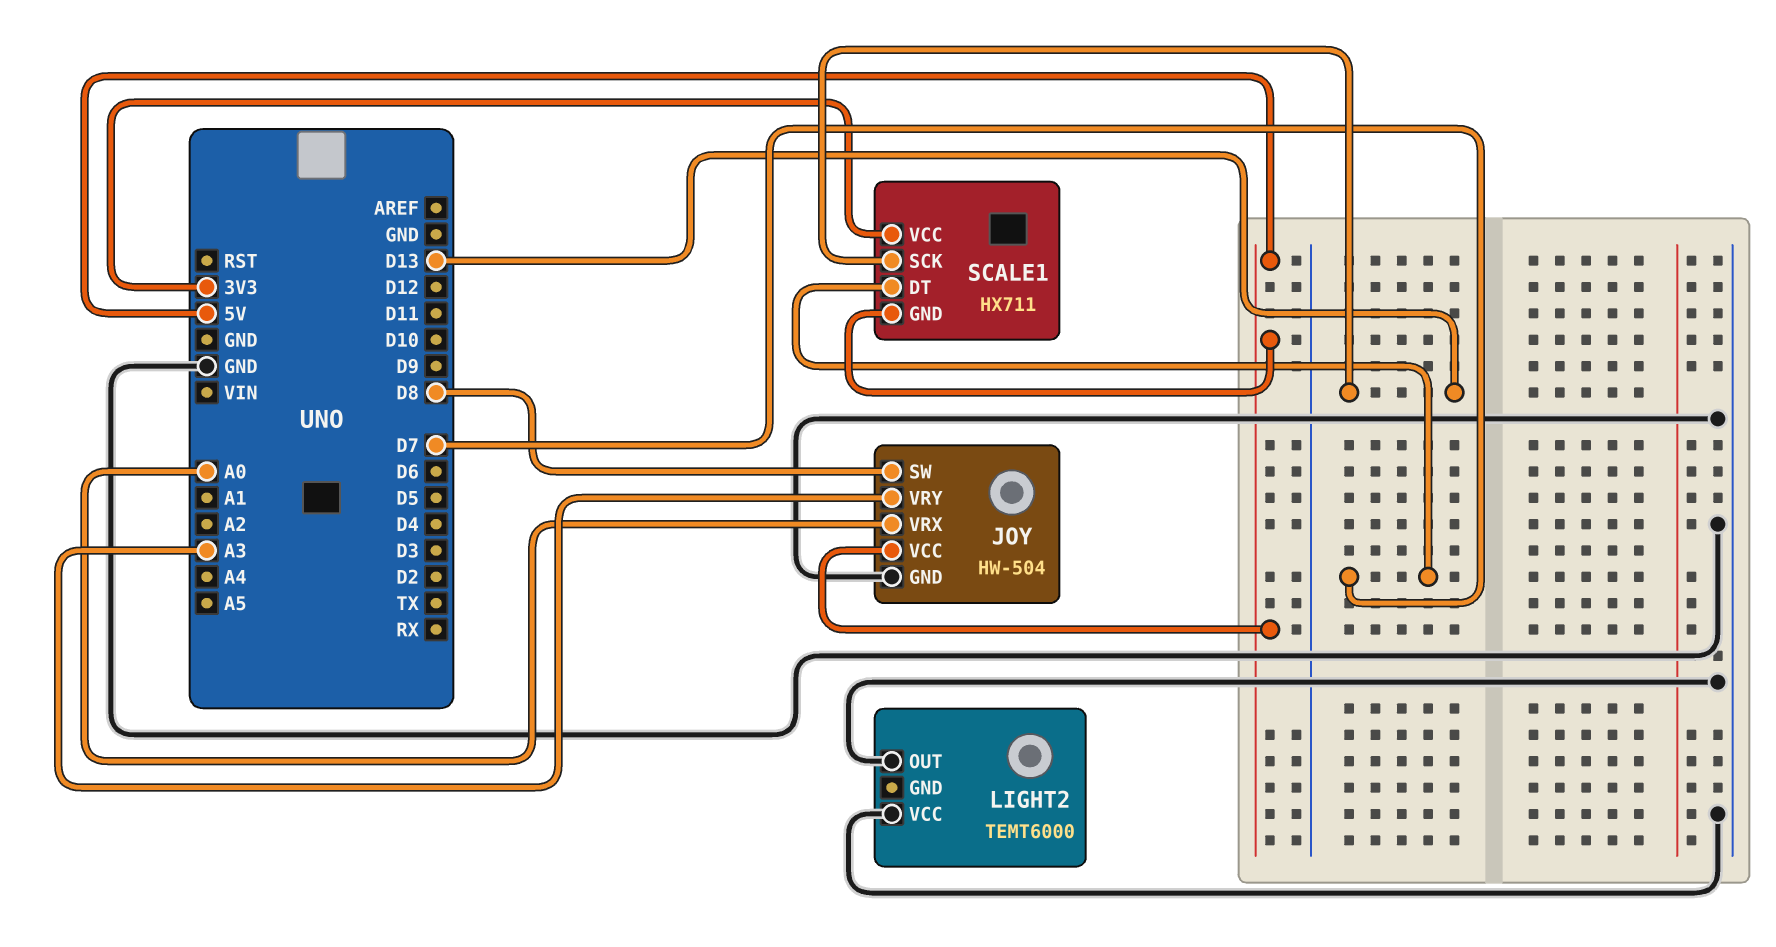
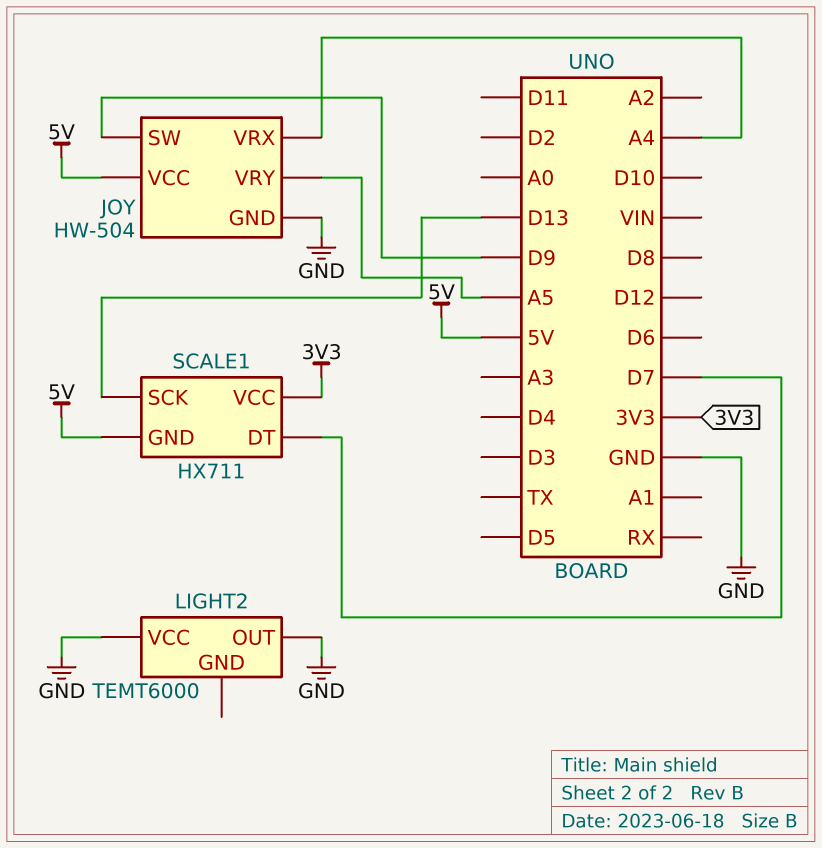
JOY pin SW: D8 -> D9
JOY pin VRX: A0 -> A4
JOY pin VRY: A3 -> A5

